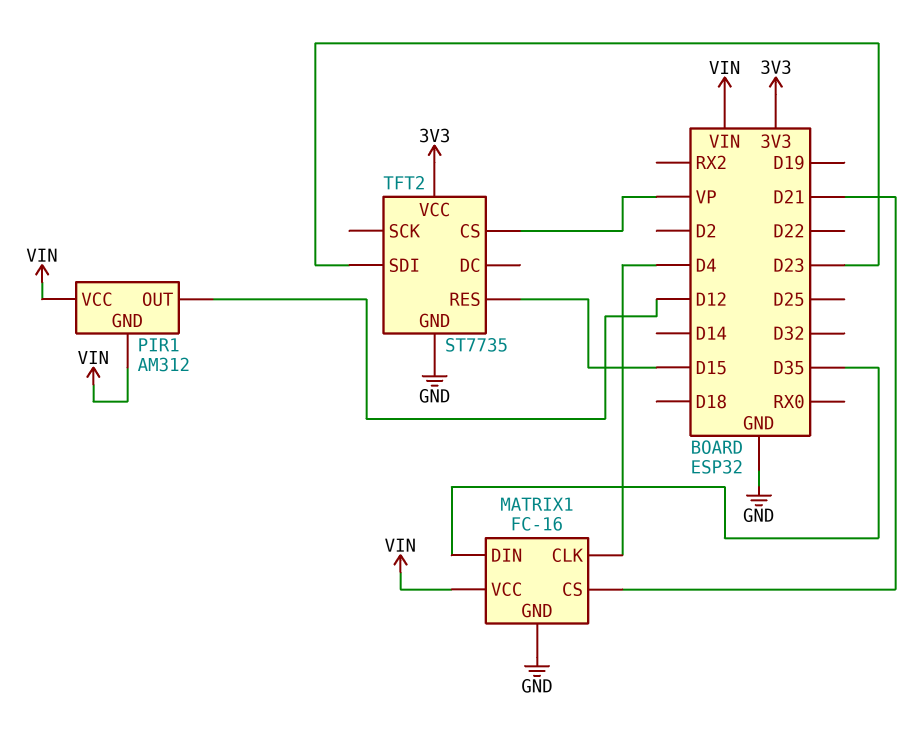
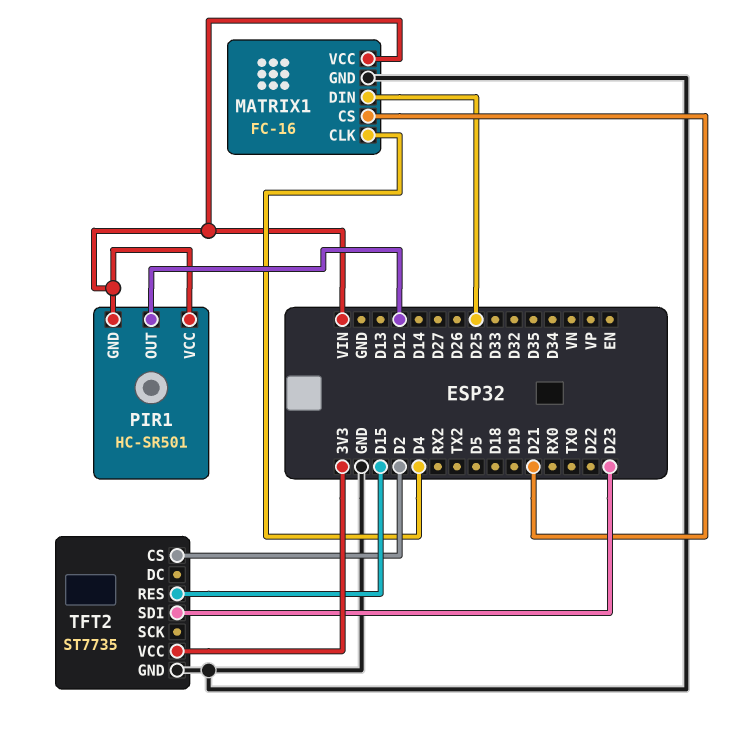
MATRIX1 pin DIN: D35 -> D25
PIR1: AM312 -> HC-SR501
TFT2 pin CS: VP -> D2

